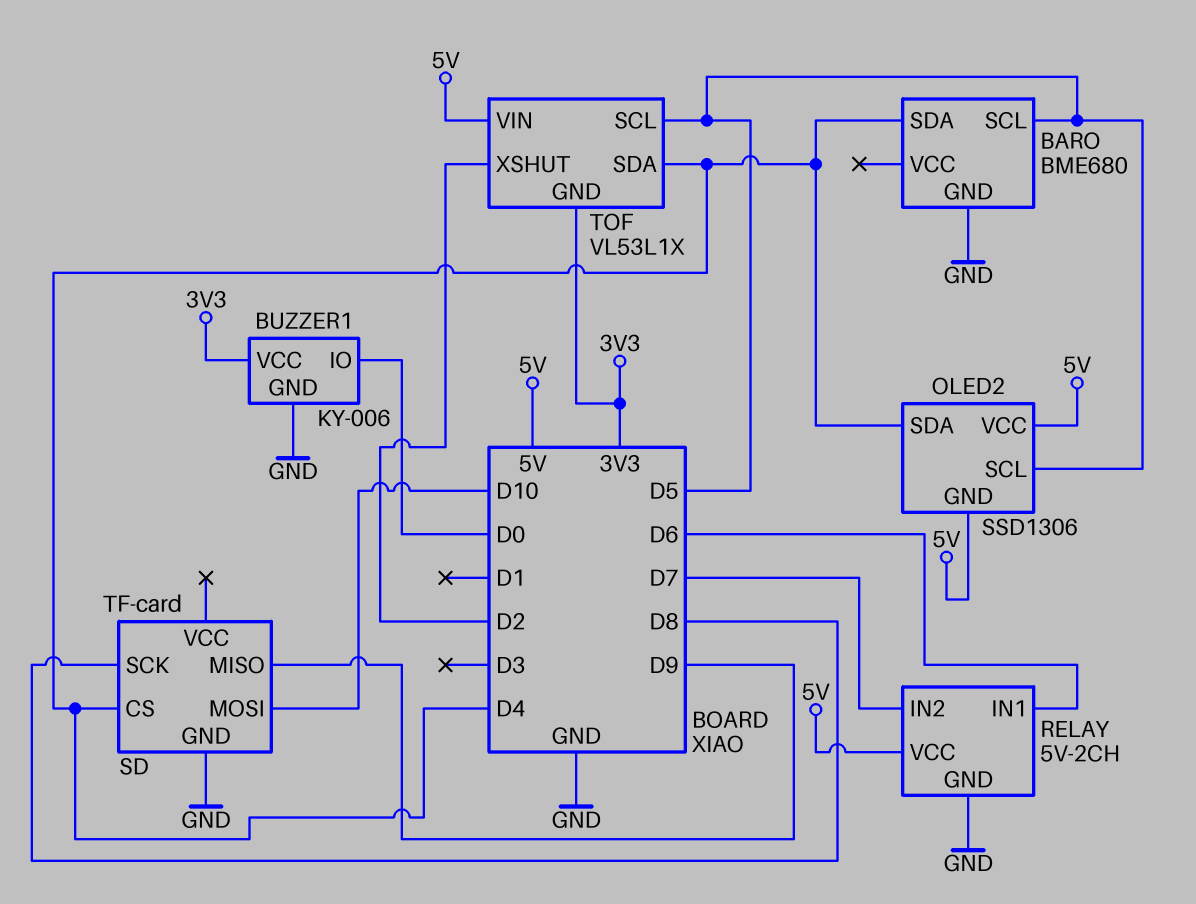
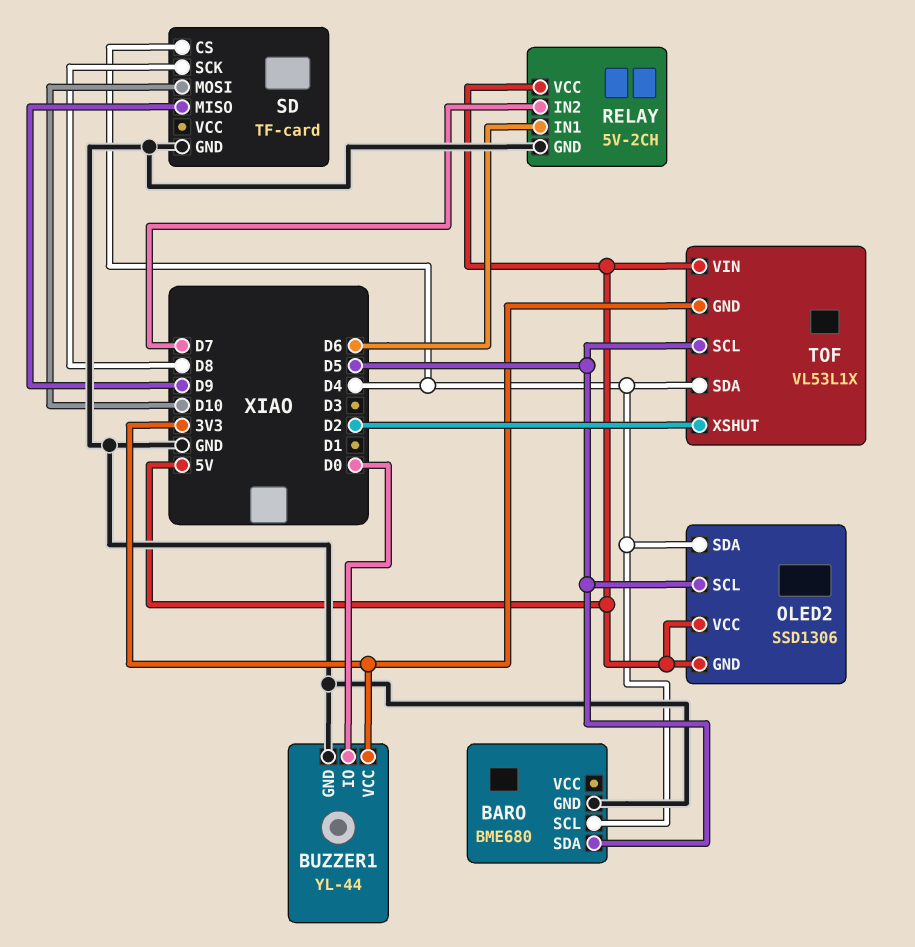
BARO pin SCL: D5 -> D4
BARO pin SDA: D4 -> D5
BUZZER1: KY-006 -> YL-44

